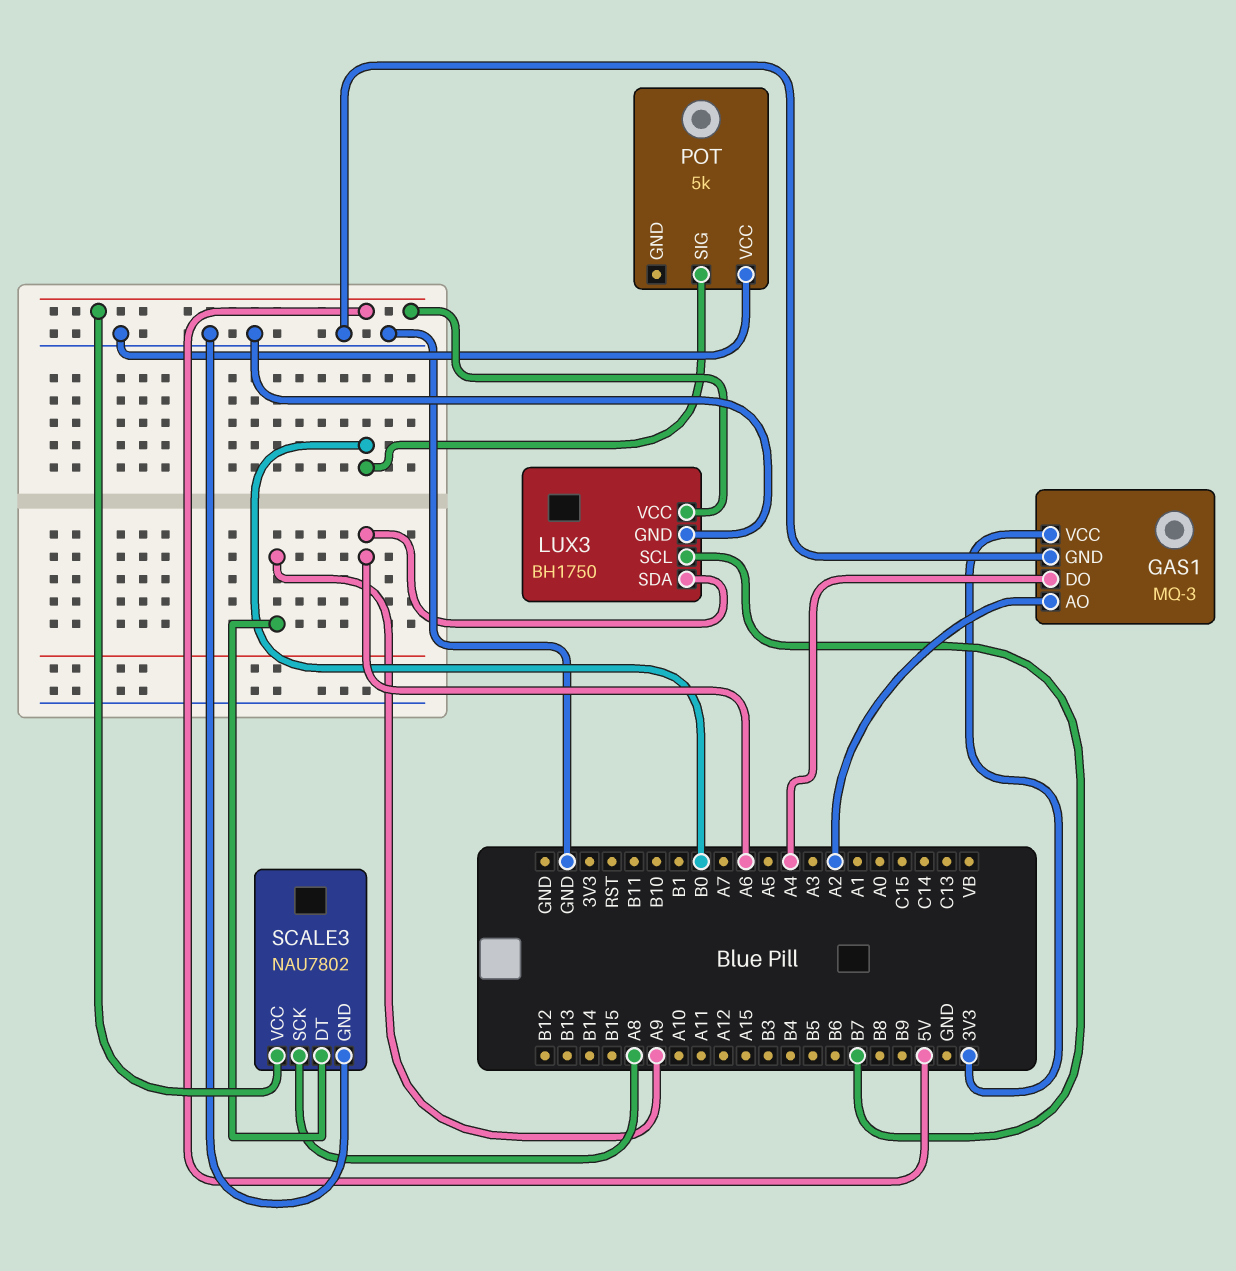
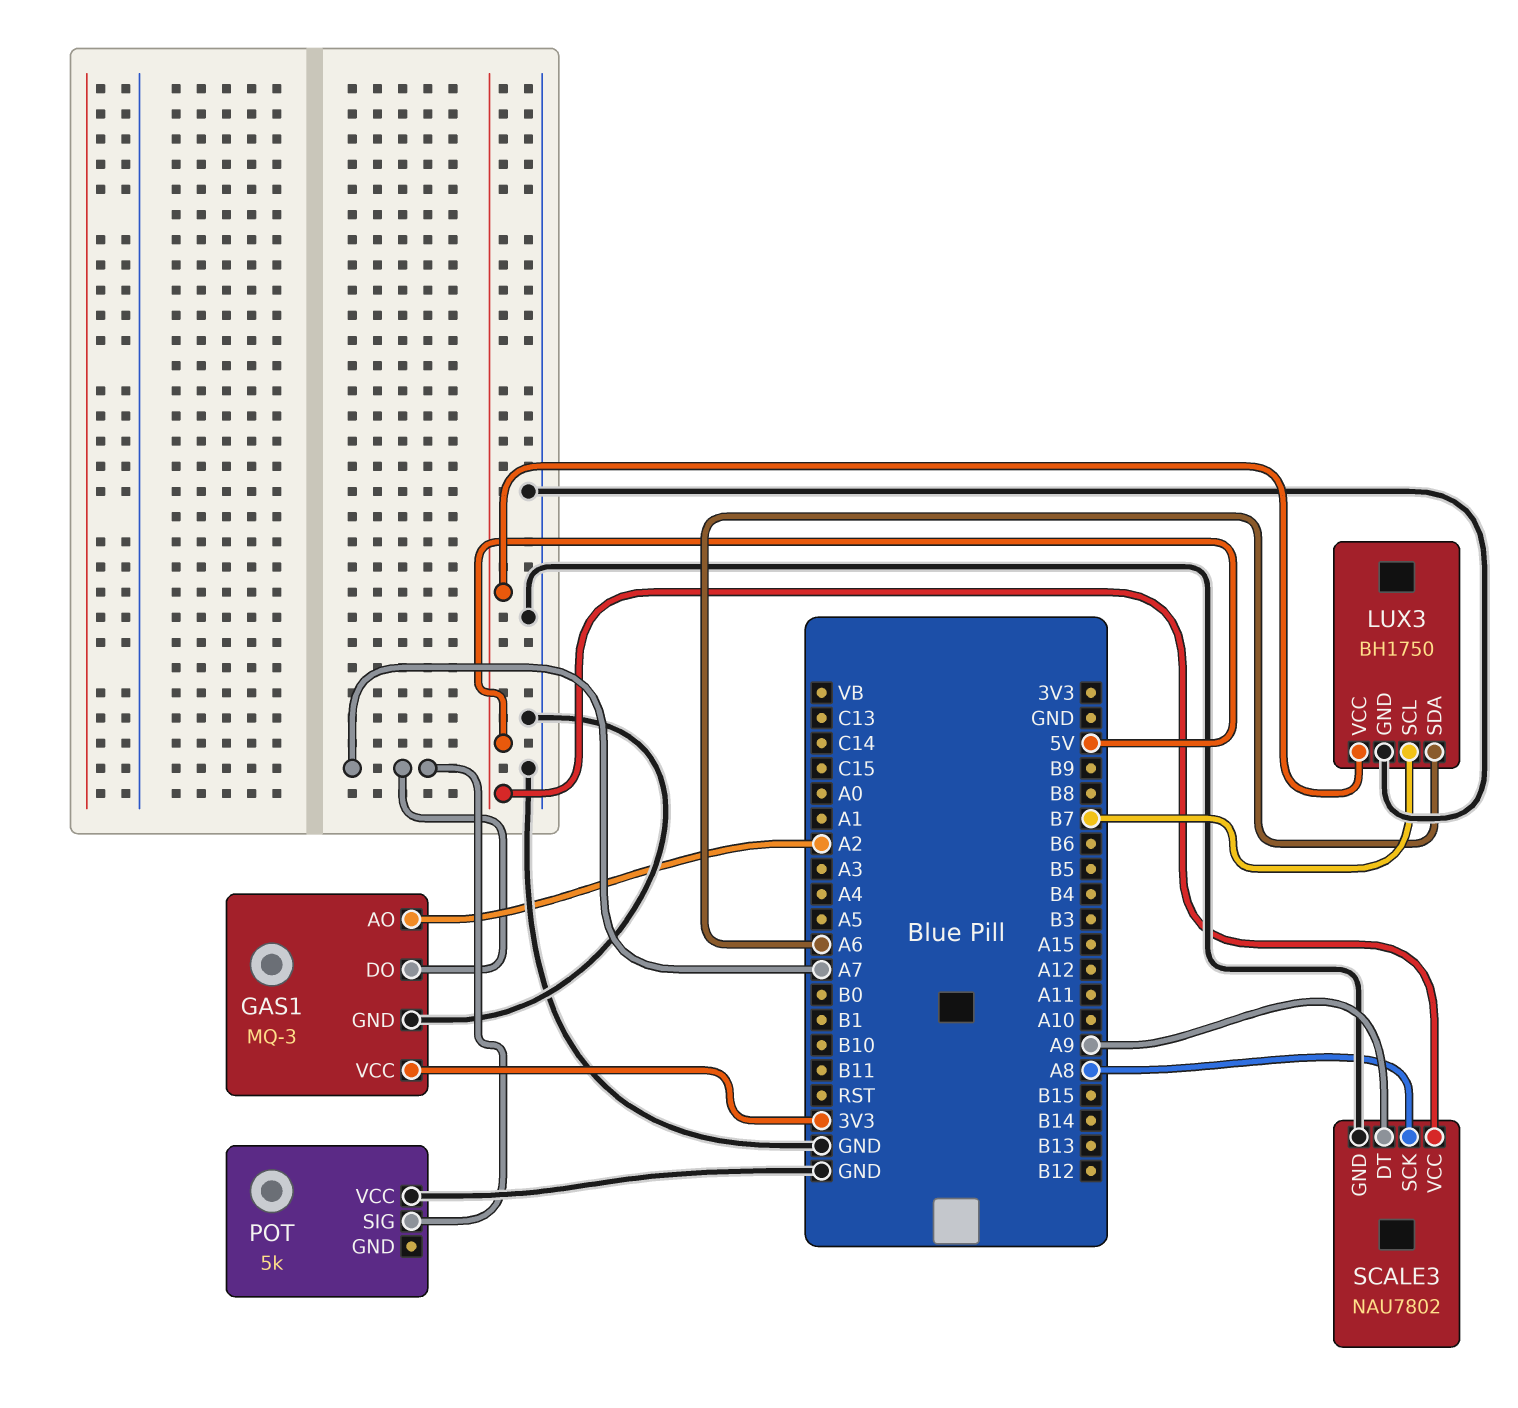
GAS1 pin DO: A4 -> A7
POT pin SIG: B0 -> A7

